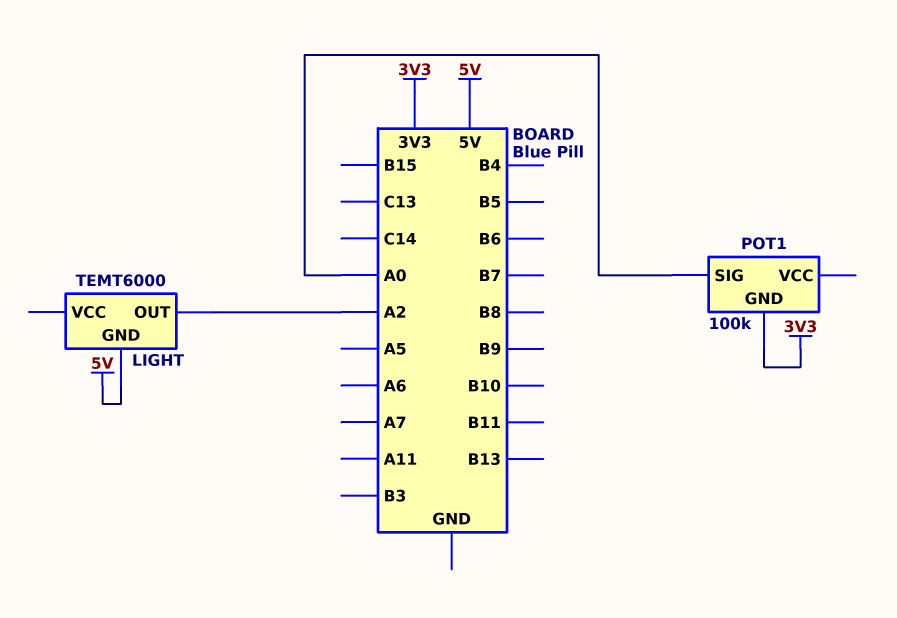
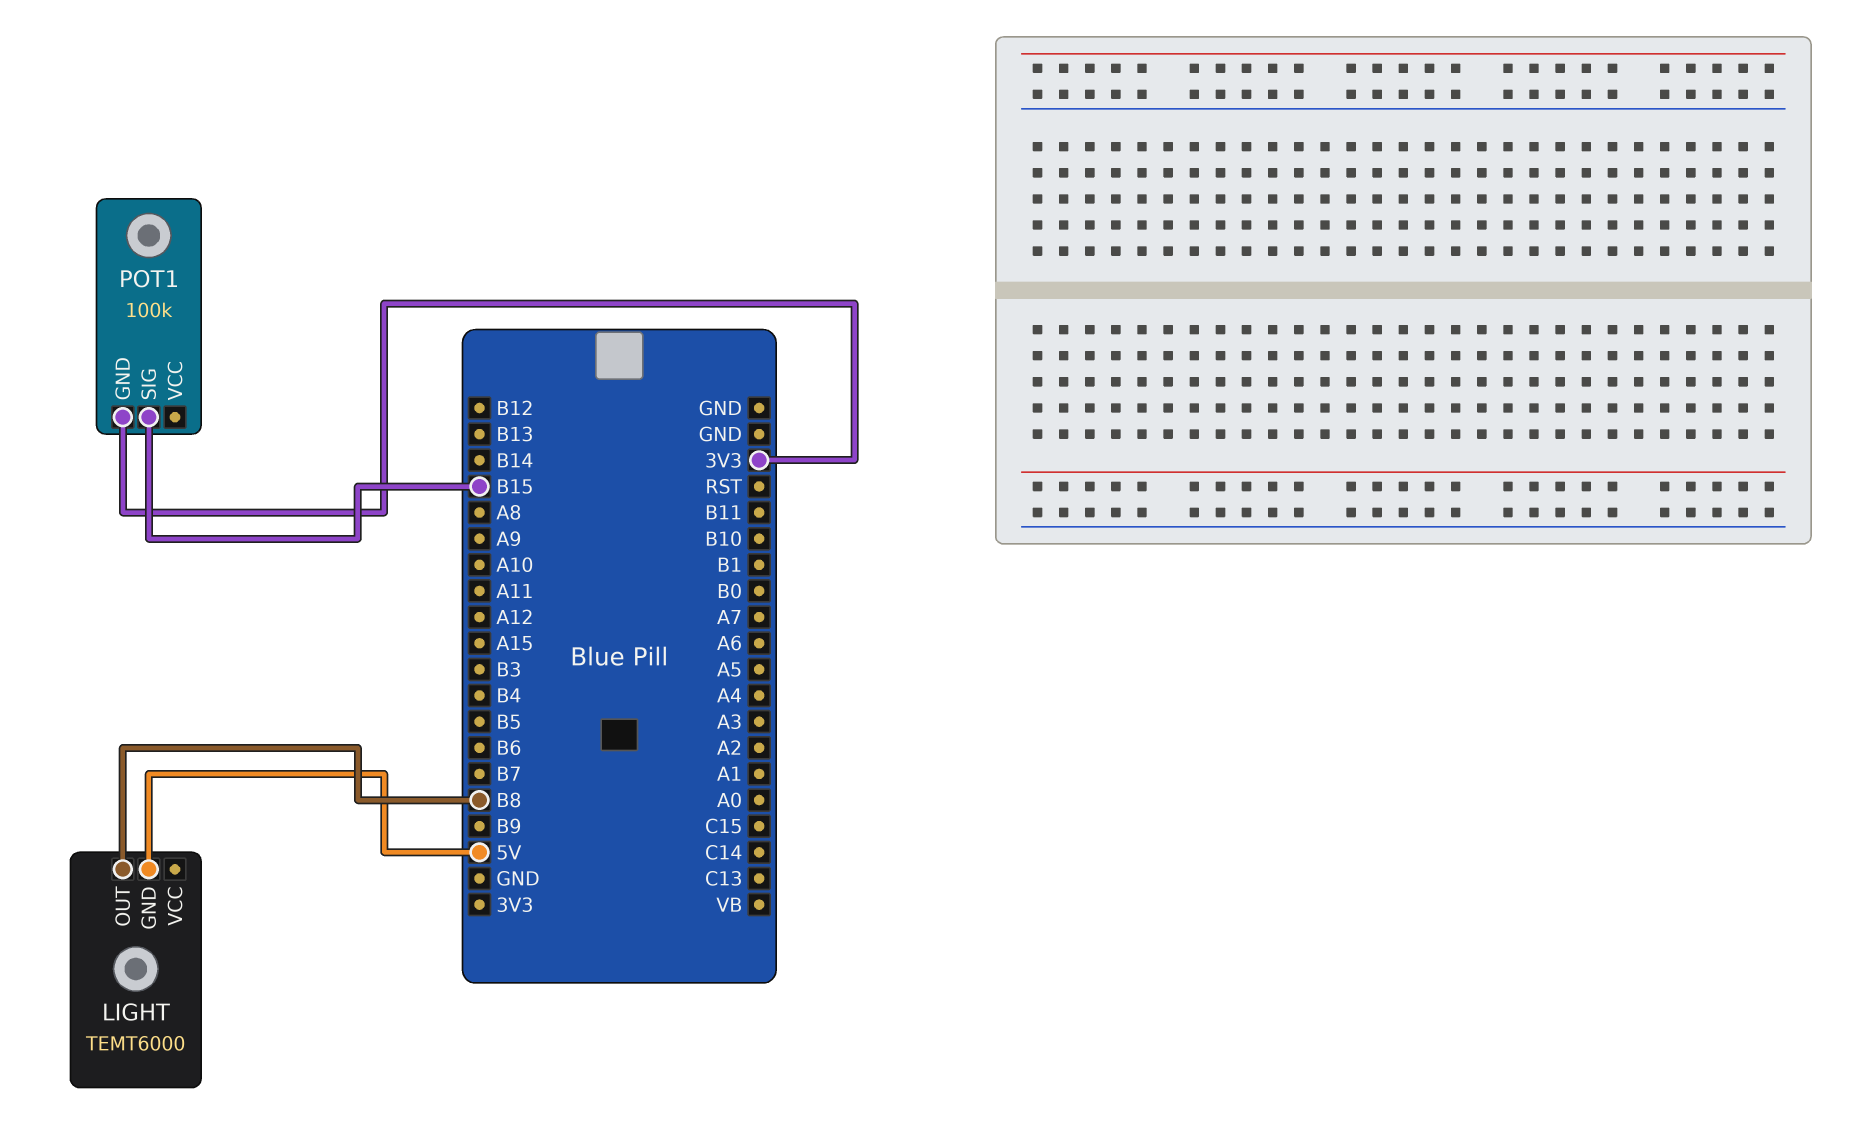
LIGHT pin OUT: A2 -> B8
POT1 pin SIG: A0 -> B15

